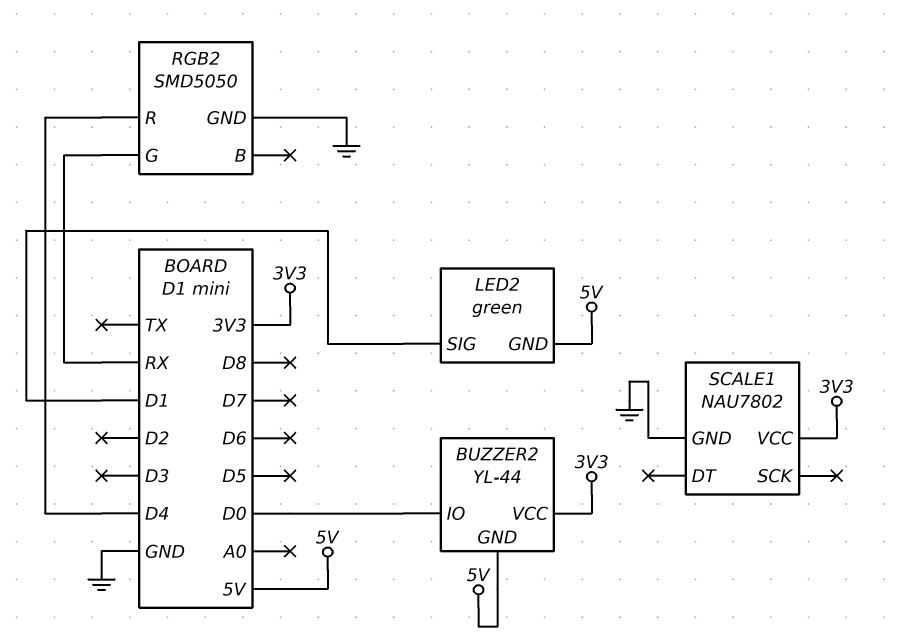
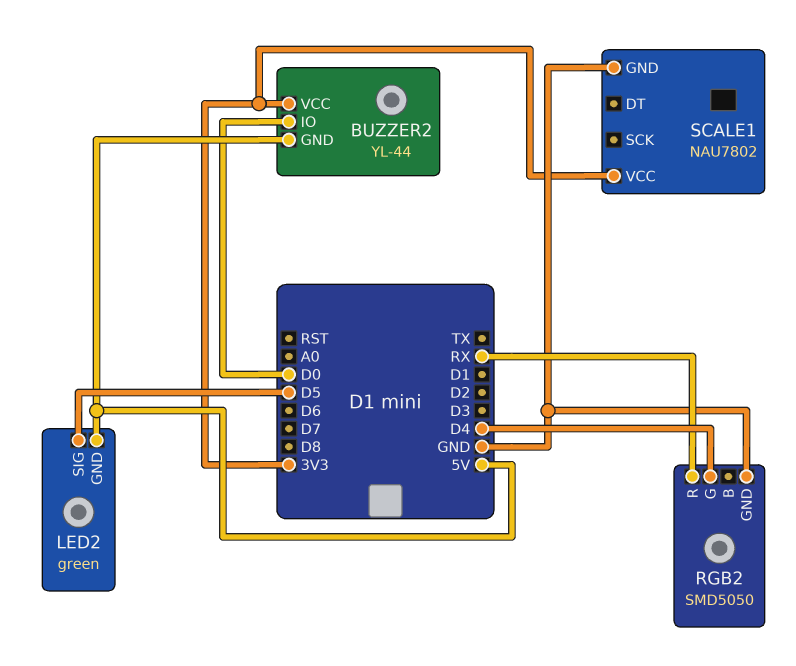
LED2 pin SIG: D1 -> D5
RGB2 pin G: RX -> D4
RGB2 pin R: D4 -> RX

